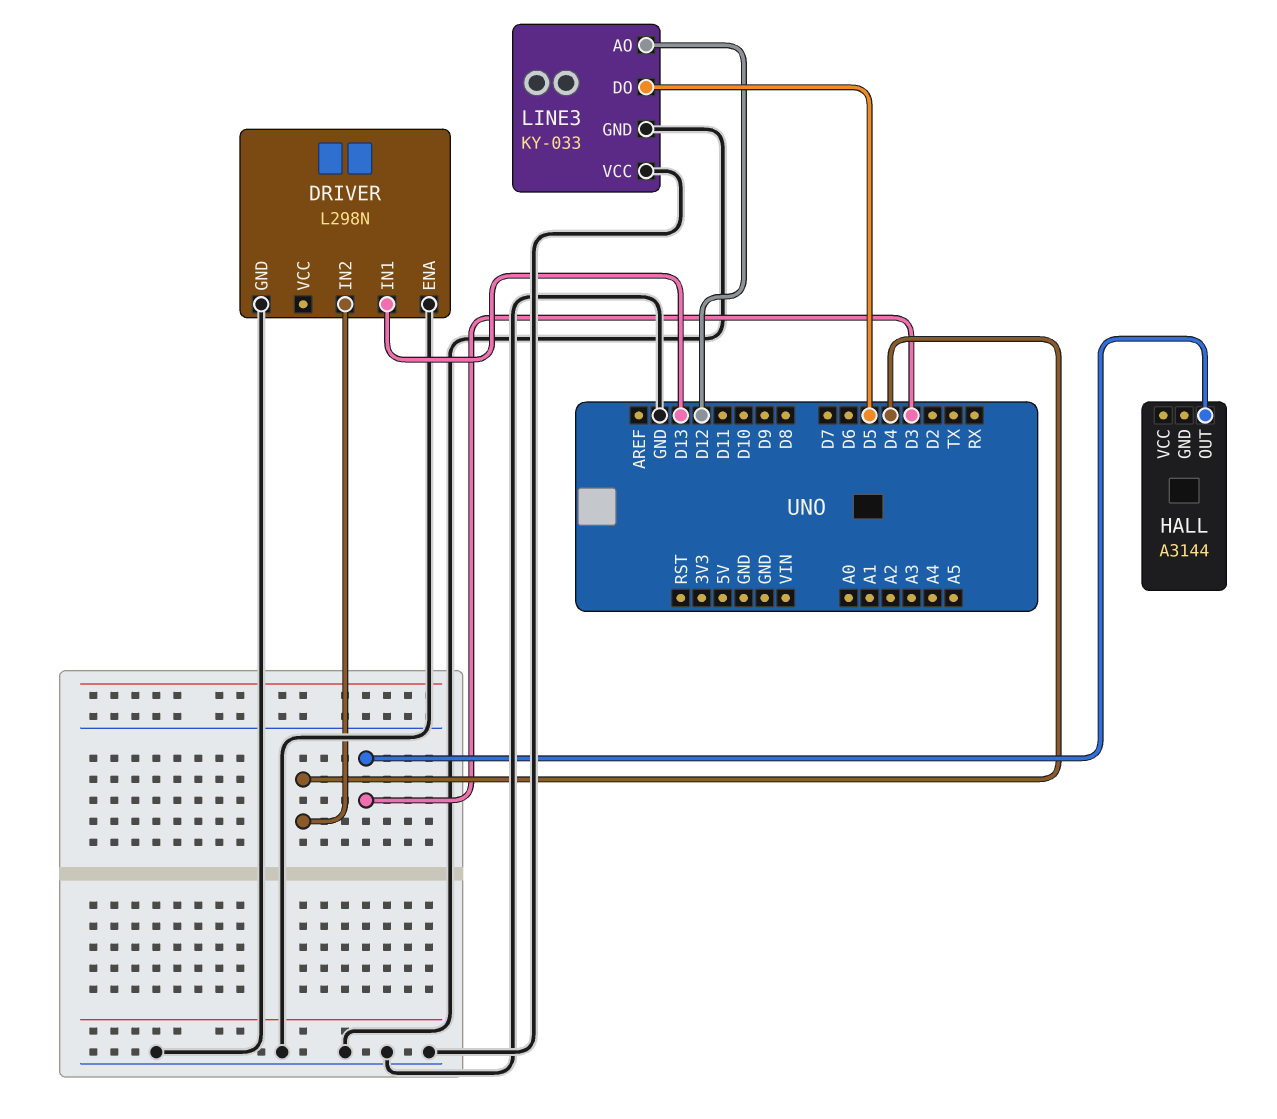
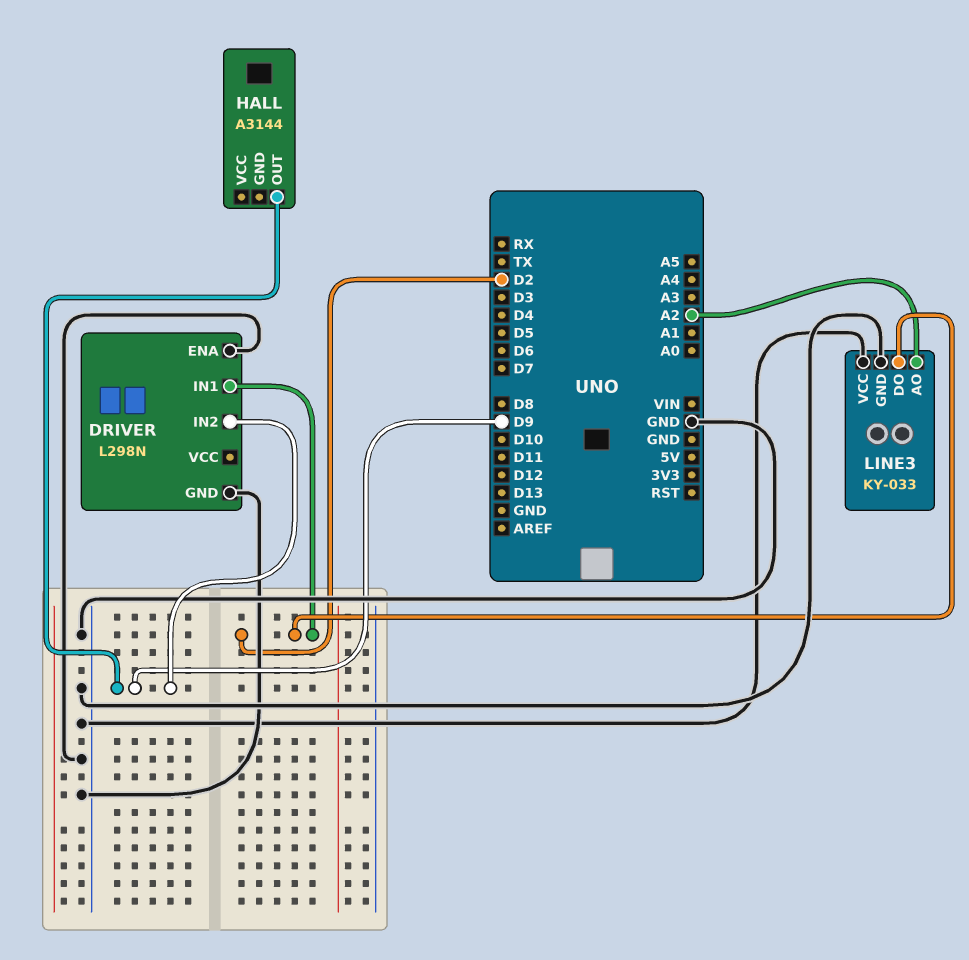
DRIVER pin IN1: D13 -> D2
DRIVER pin IN2: D4 -> D9
HALL pin OUT: D3 -> D9
LINE3 pin AO: D12 -> A2
LINE3 pin DO: D5 -> D2

